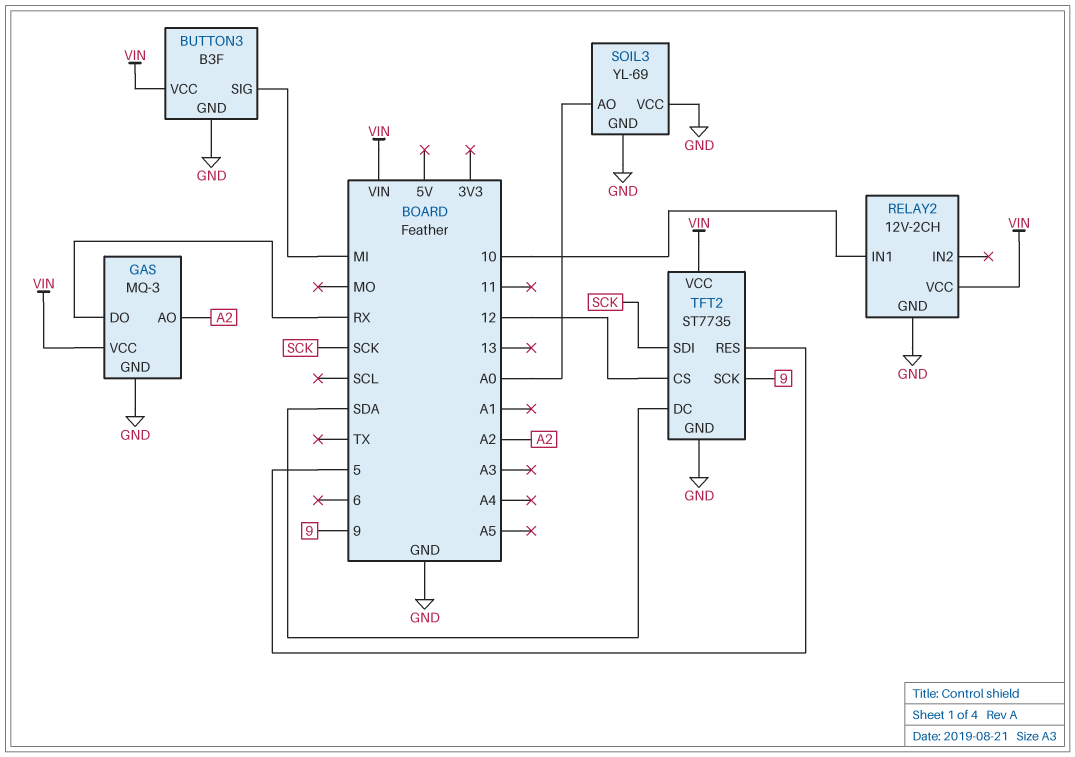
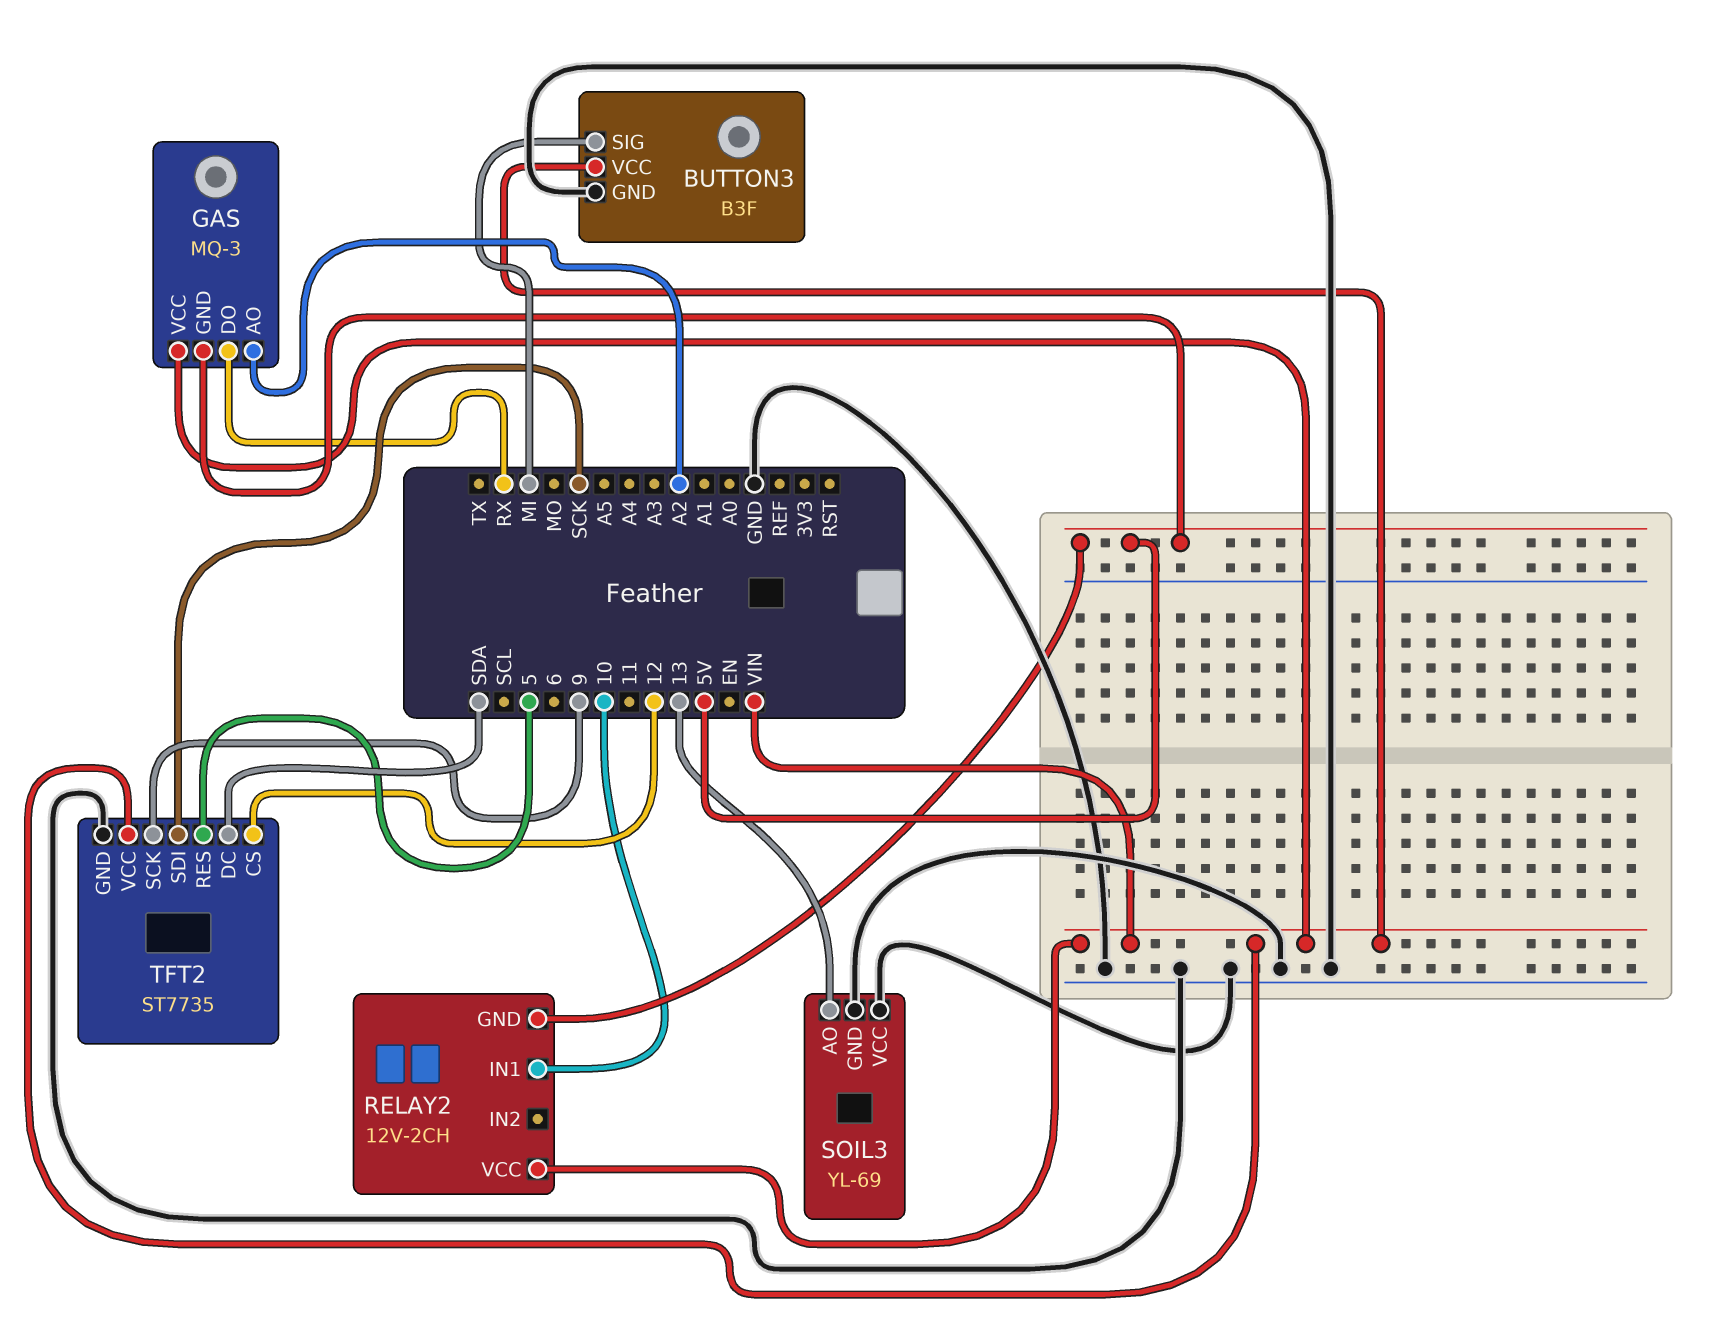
GAS pin GND: GND -> 5V
RELAY2 pin GND: GND -> 5V
SOIL3 pin AO: A0 -> 13

